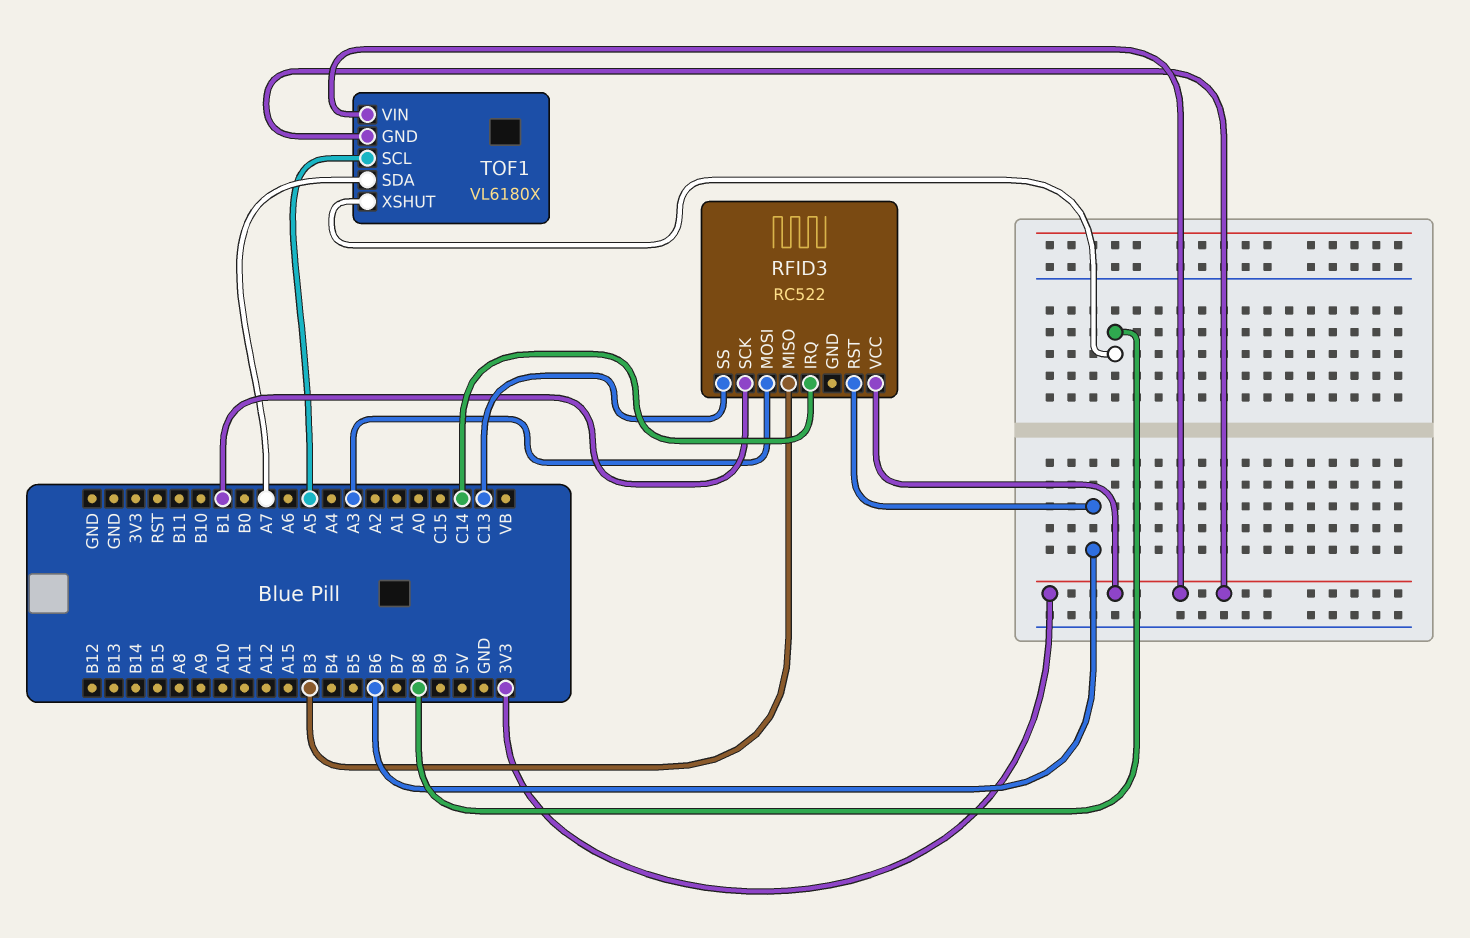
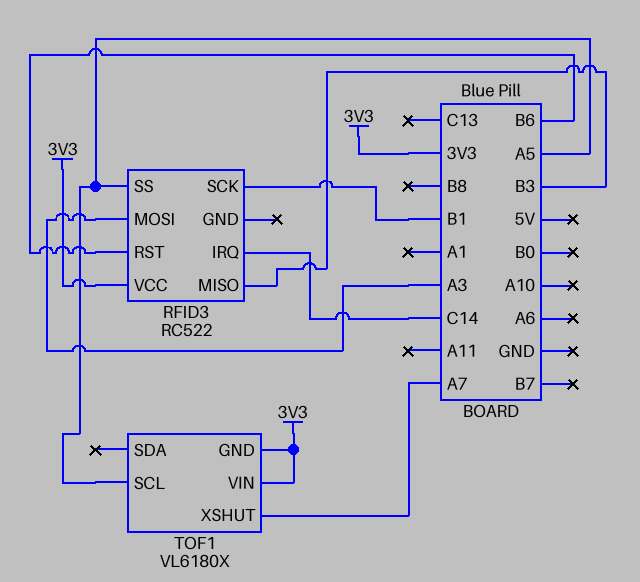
RFID3 pin SS: C13 -> A5
TOF1 pin SDA: A7 -> none
TOF1 pin XSHUT: B8 -> A7

